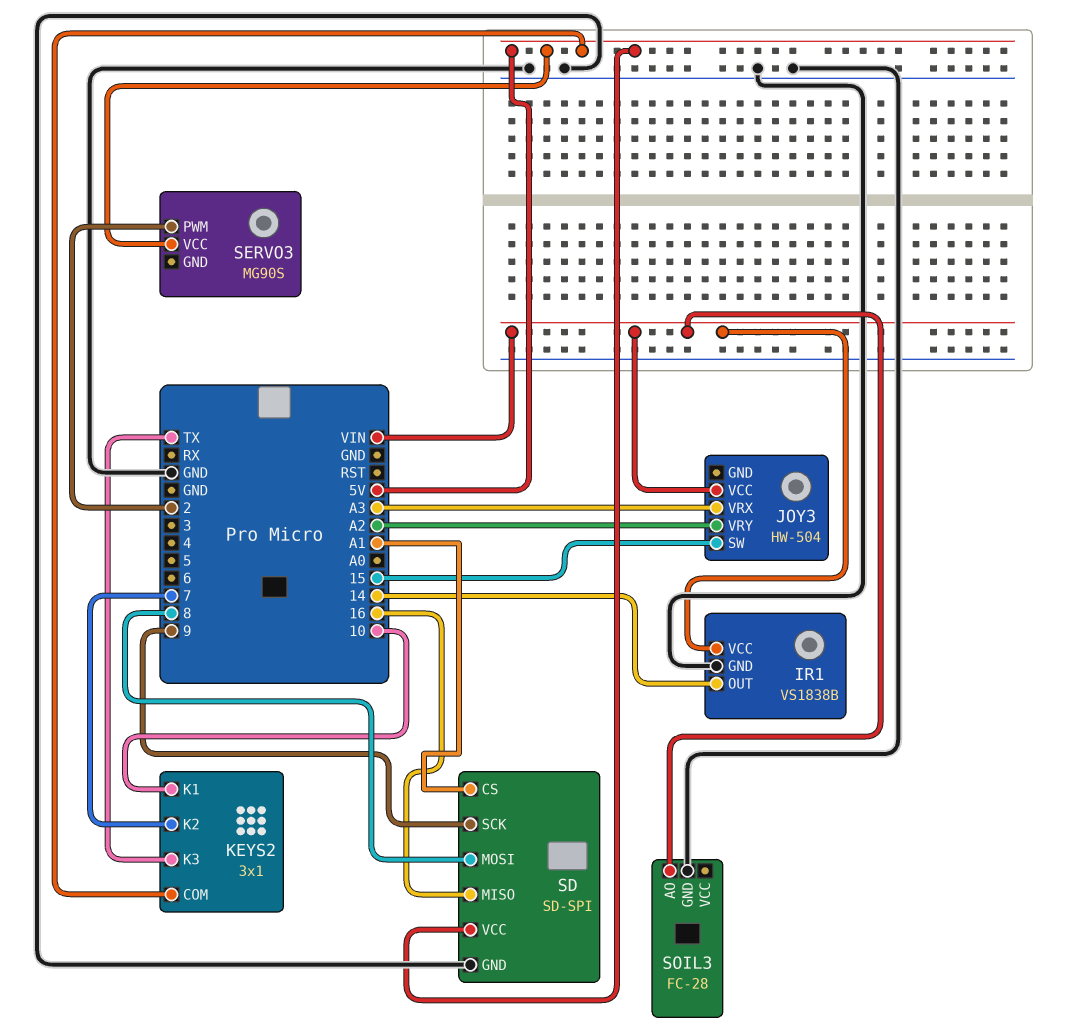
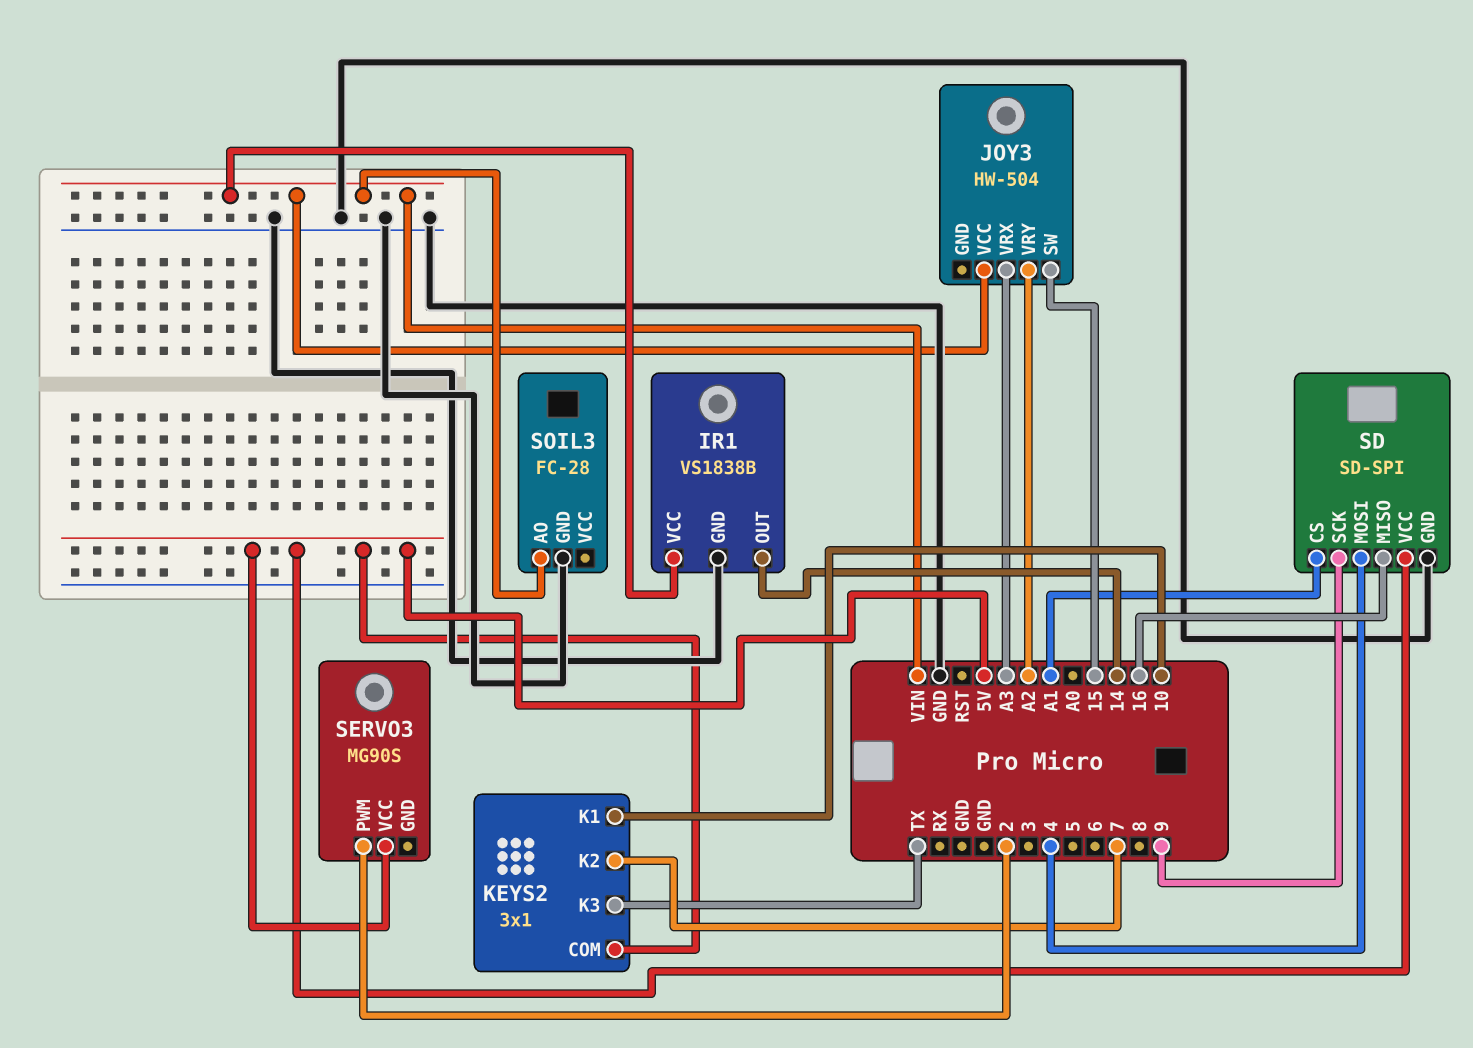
SD pin MOSI: 8 -> 4

